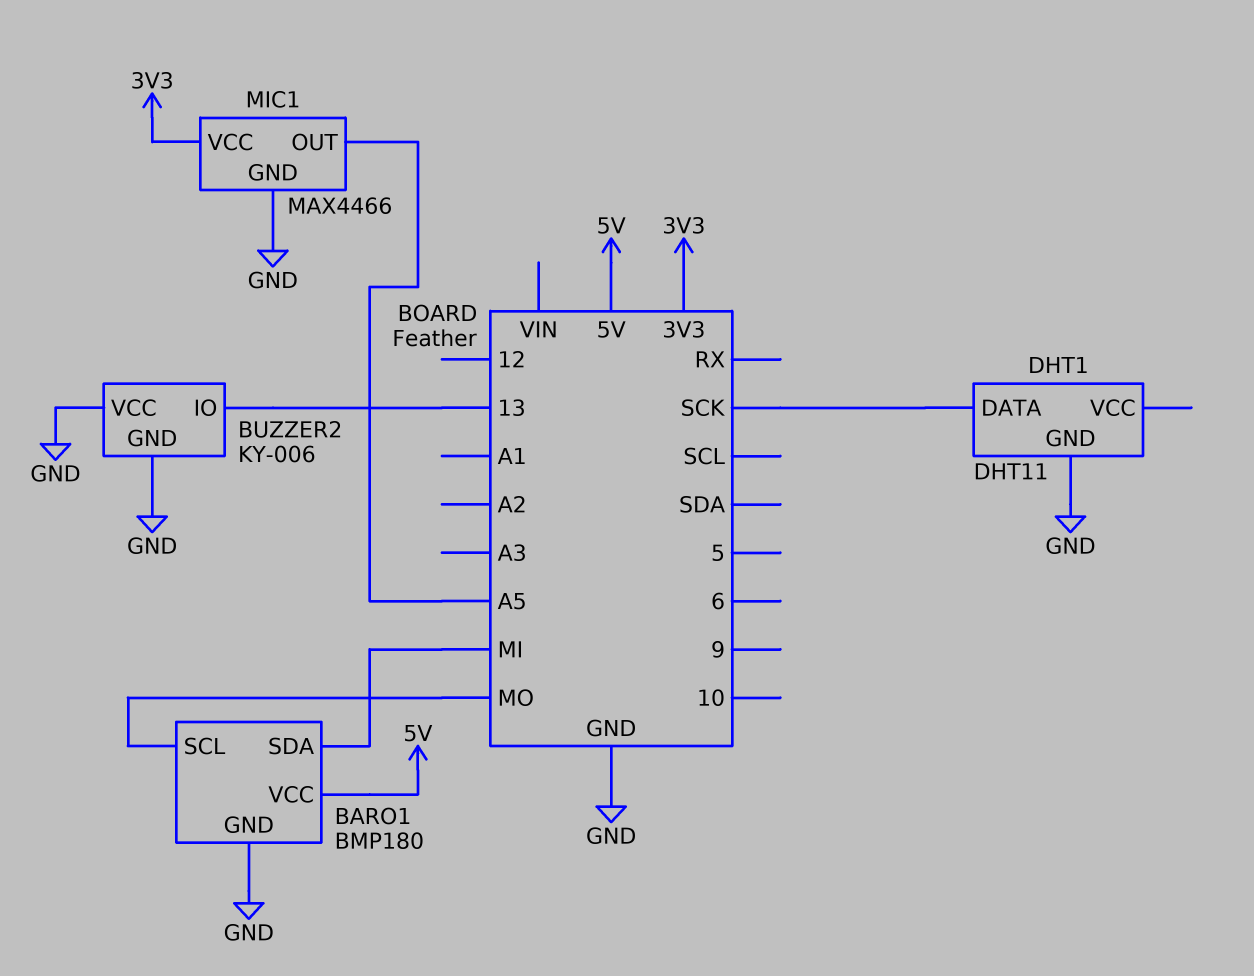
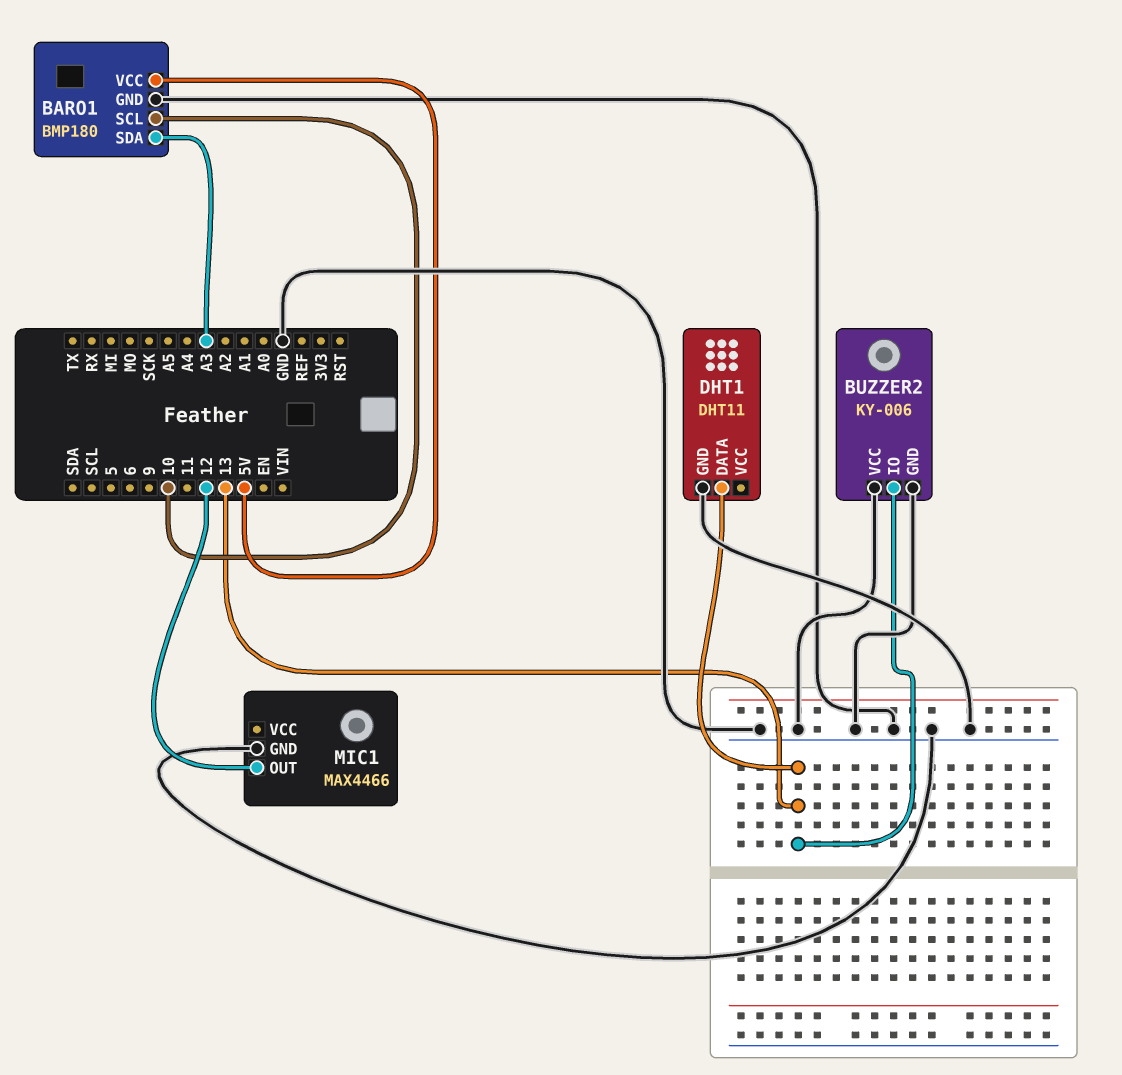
BARO1 pin SCL: MO -> 10
BARO1 pin SDA: MI -> A3
DHT1 pin DATA: SCK -> 13
MIC1 pin OUT: A5 -> 12
MIC1 pin VCC: 3V3 -> none

